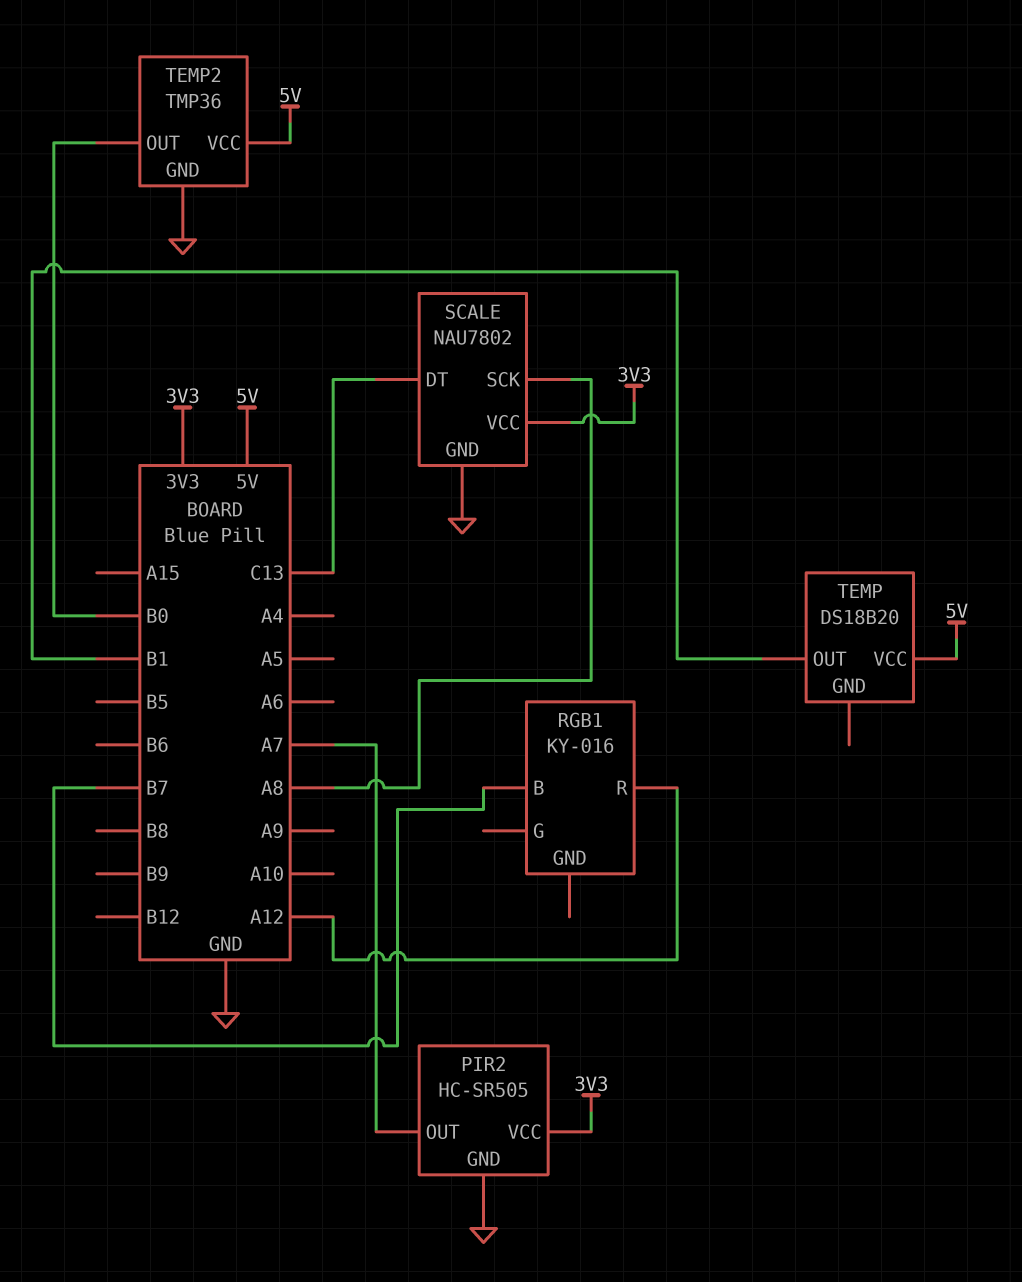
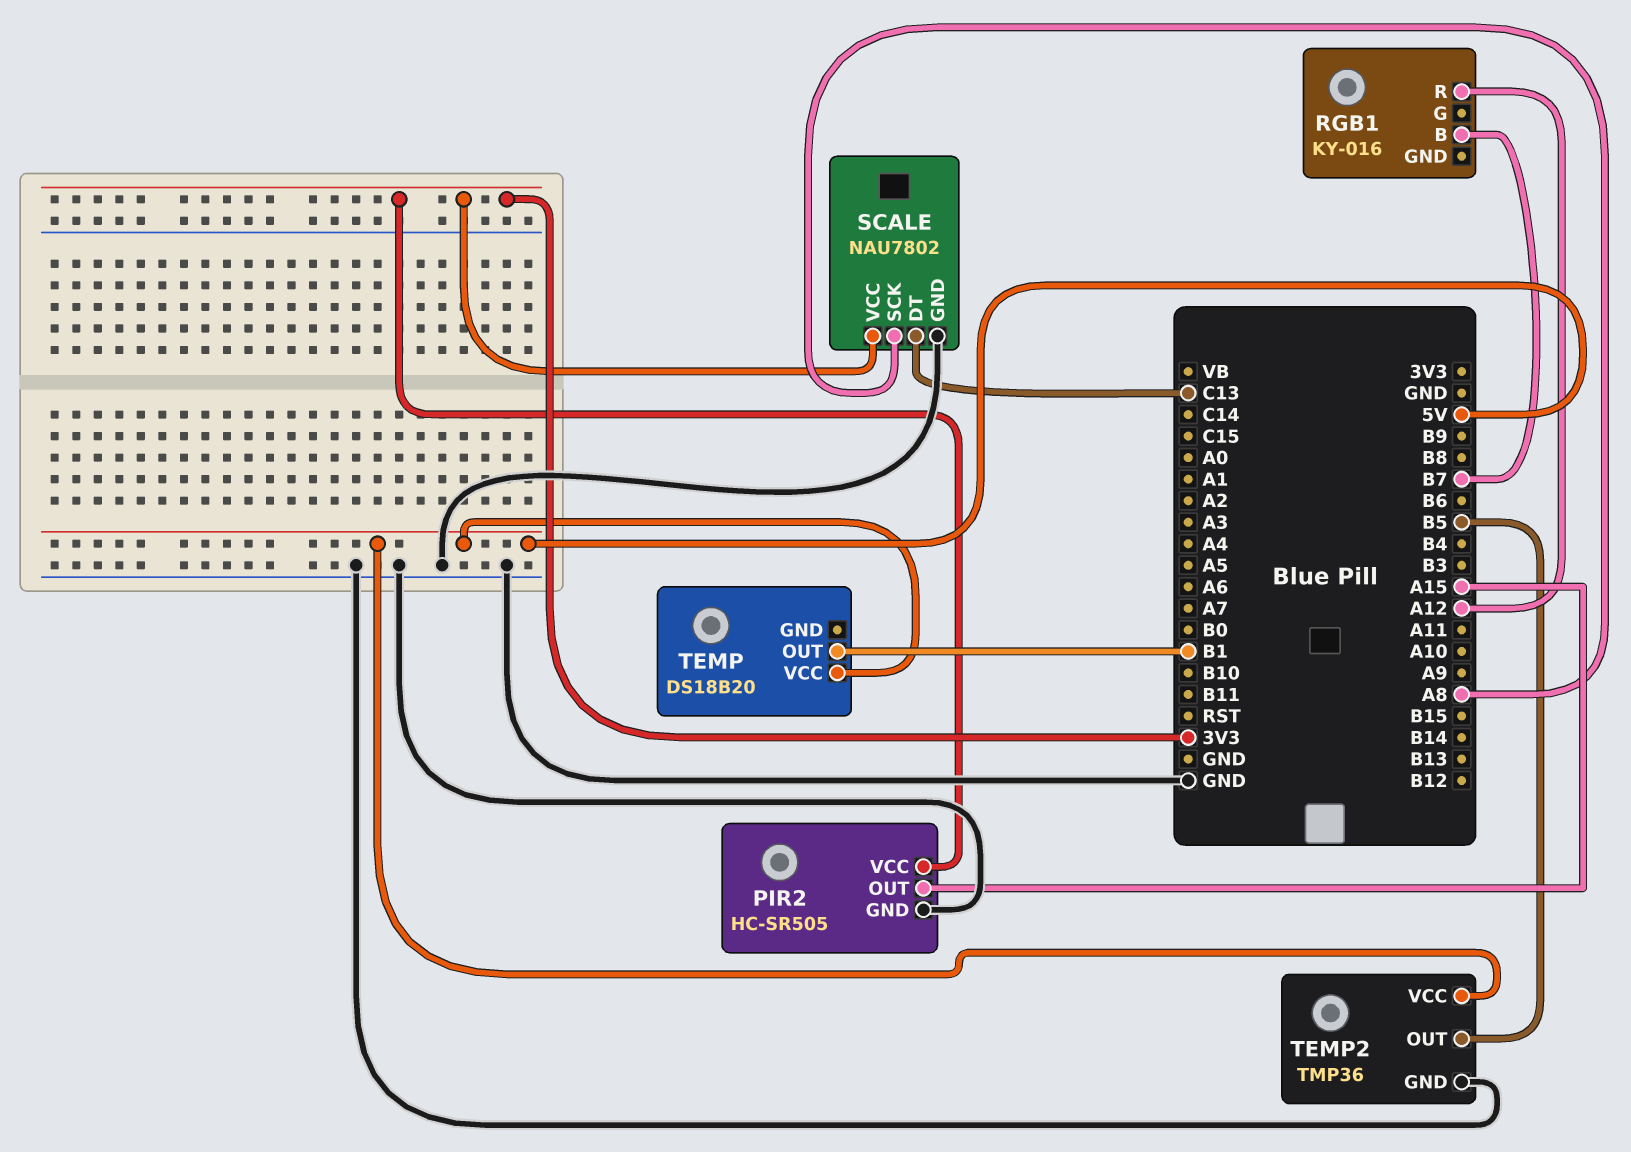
PIR2 pin OUT: A7 -> A15
TEMP2 pin OUT: B0 -> B5

